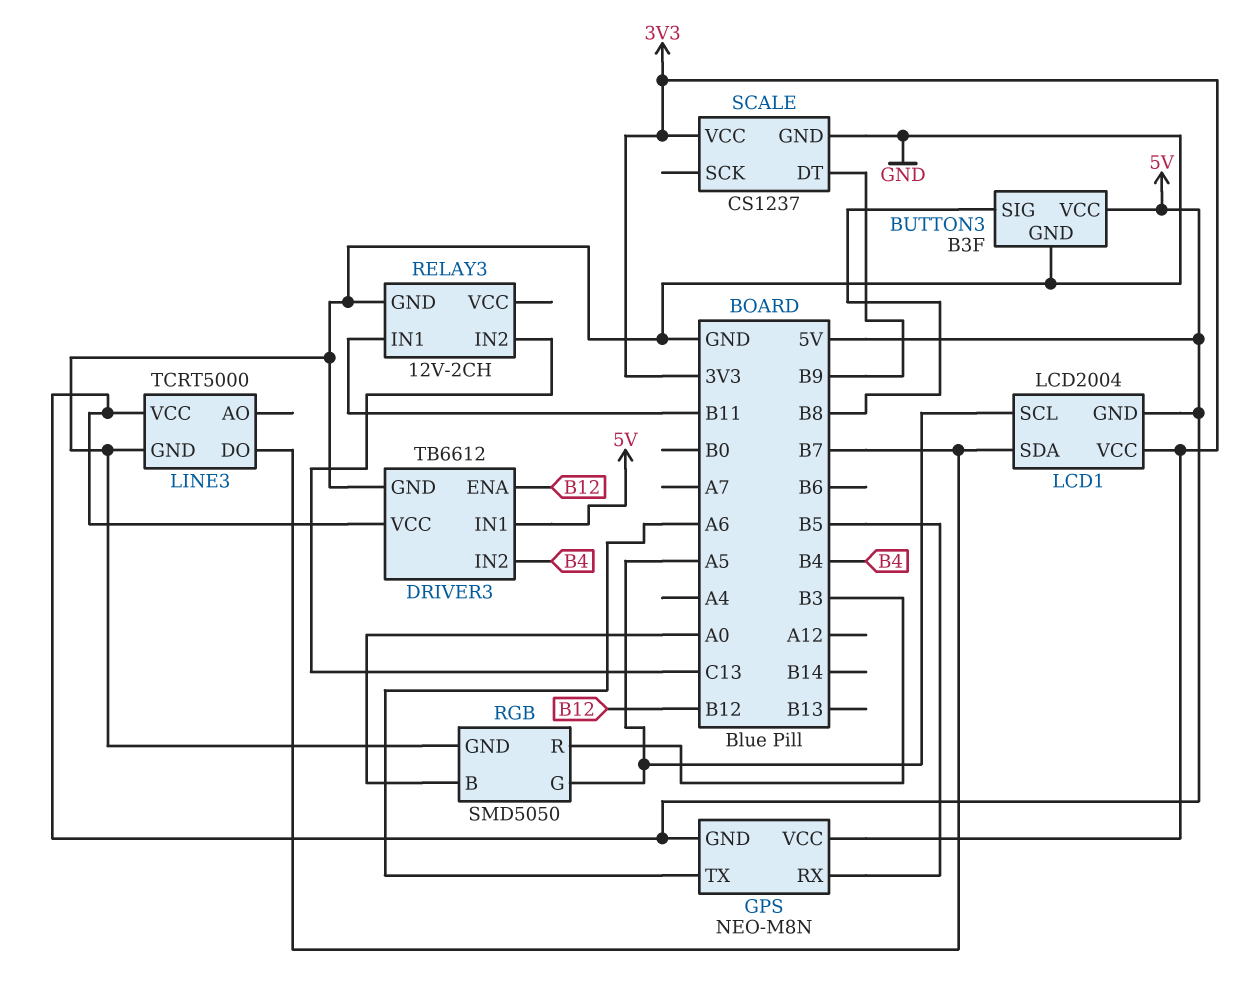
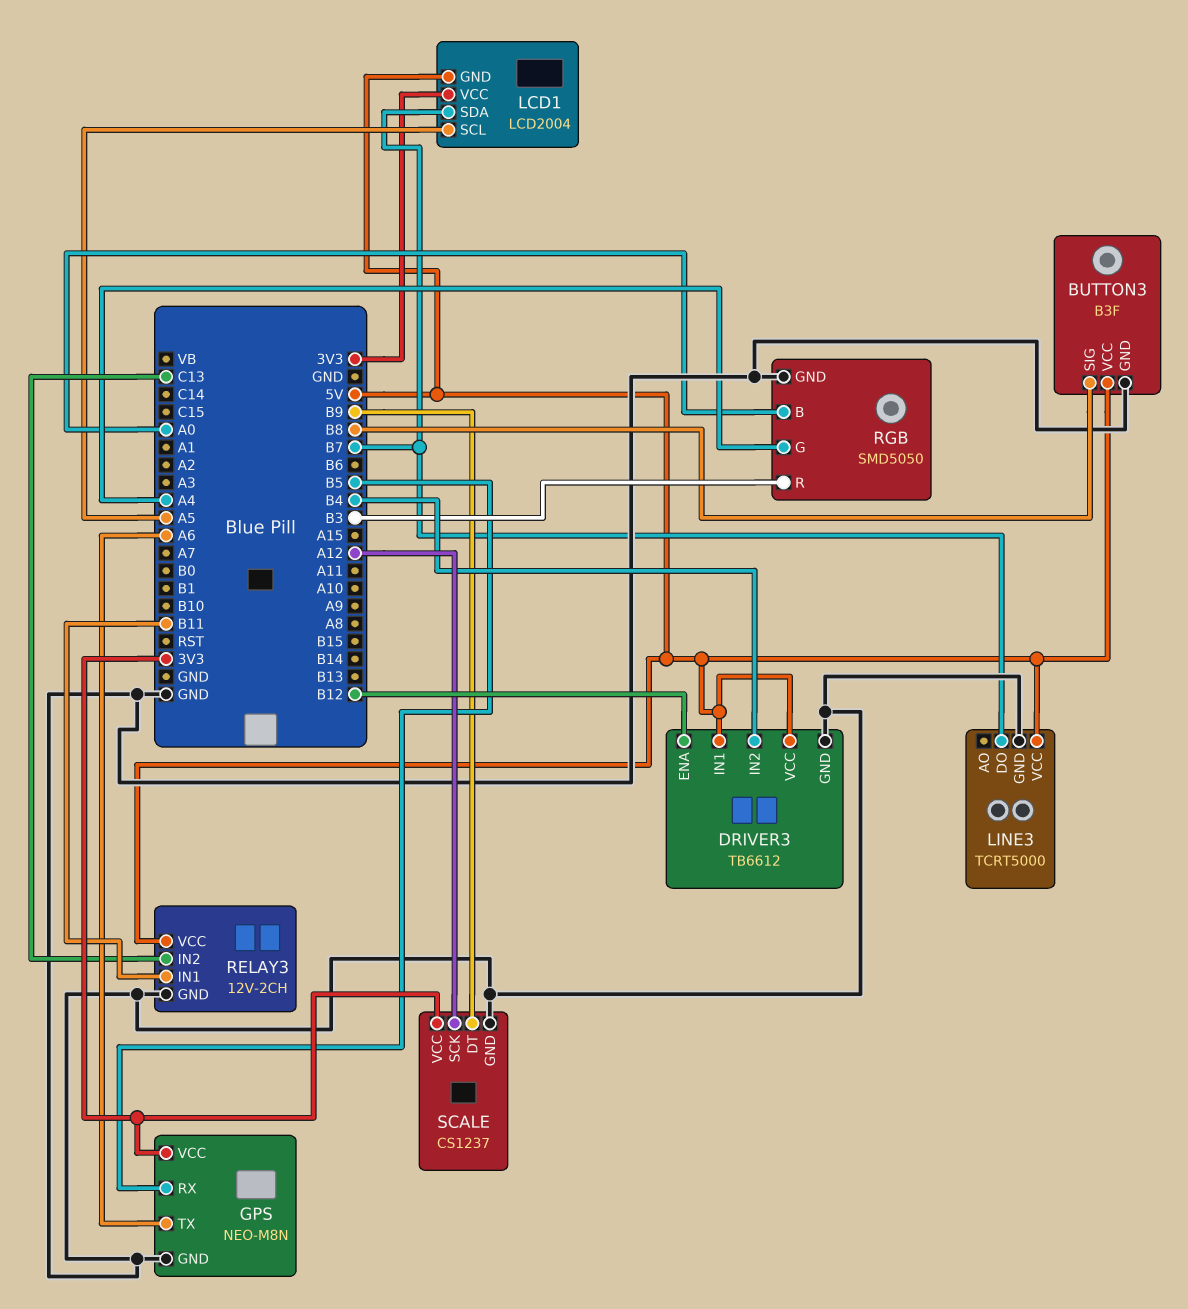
GPS pin GND: 5V -> GND
RELAY3 pin VCC: none -> 5V
RGB pin G: A5 -> A4
SCALE pin SCK: none -> A12

